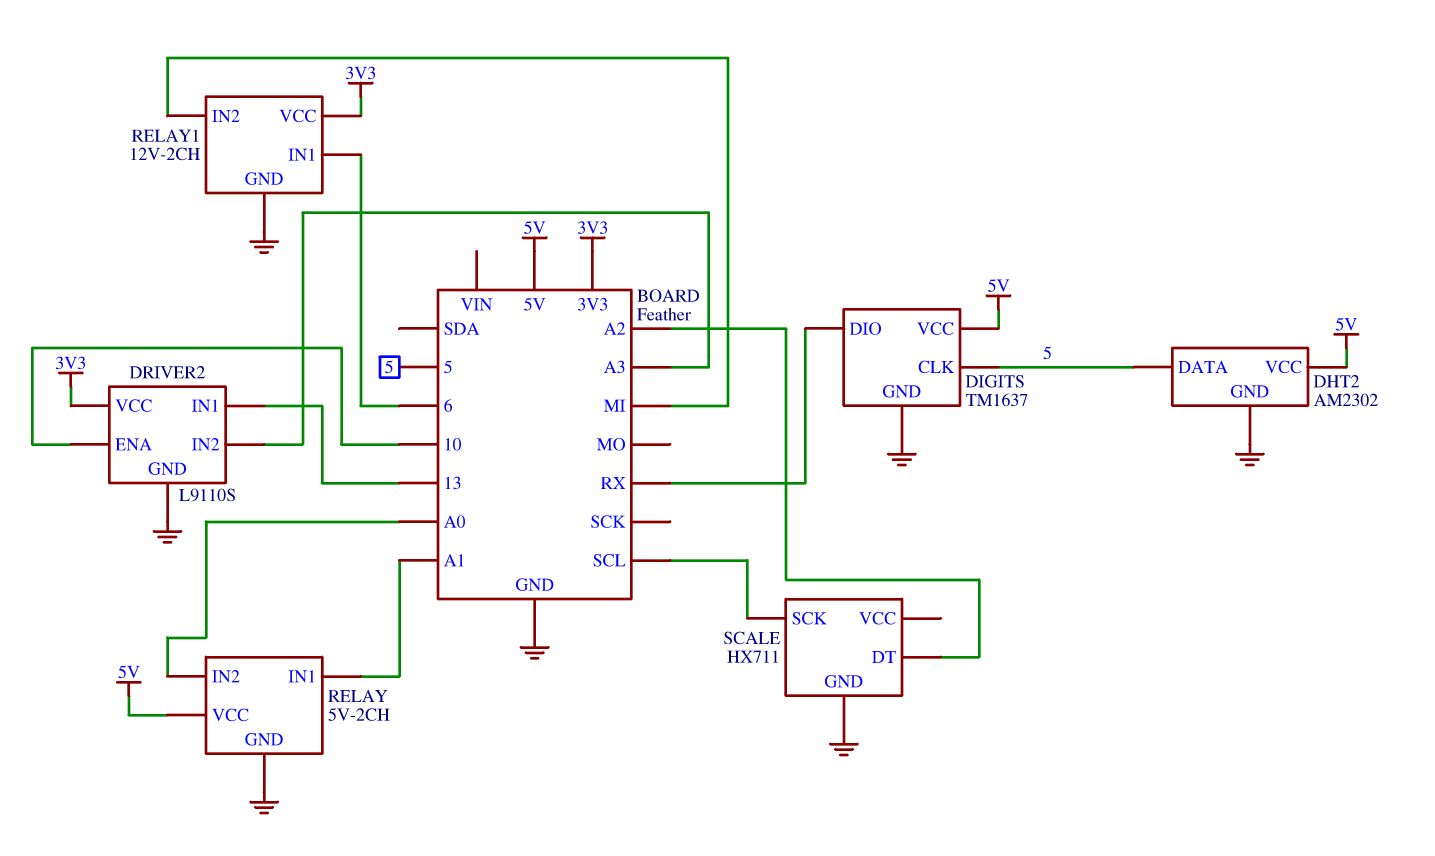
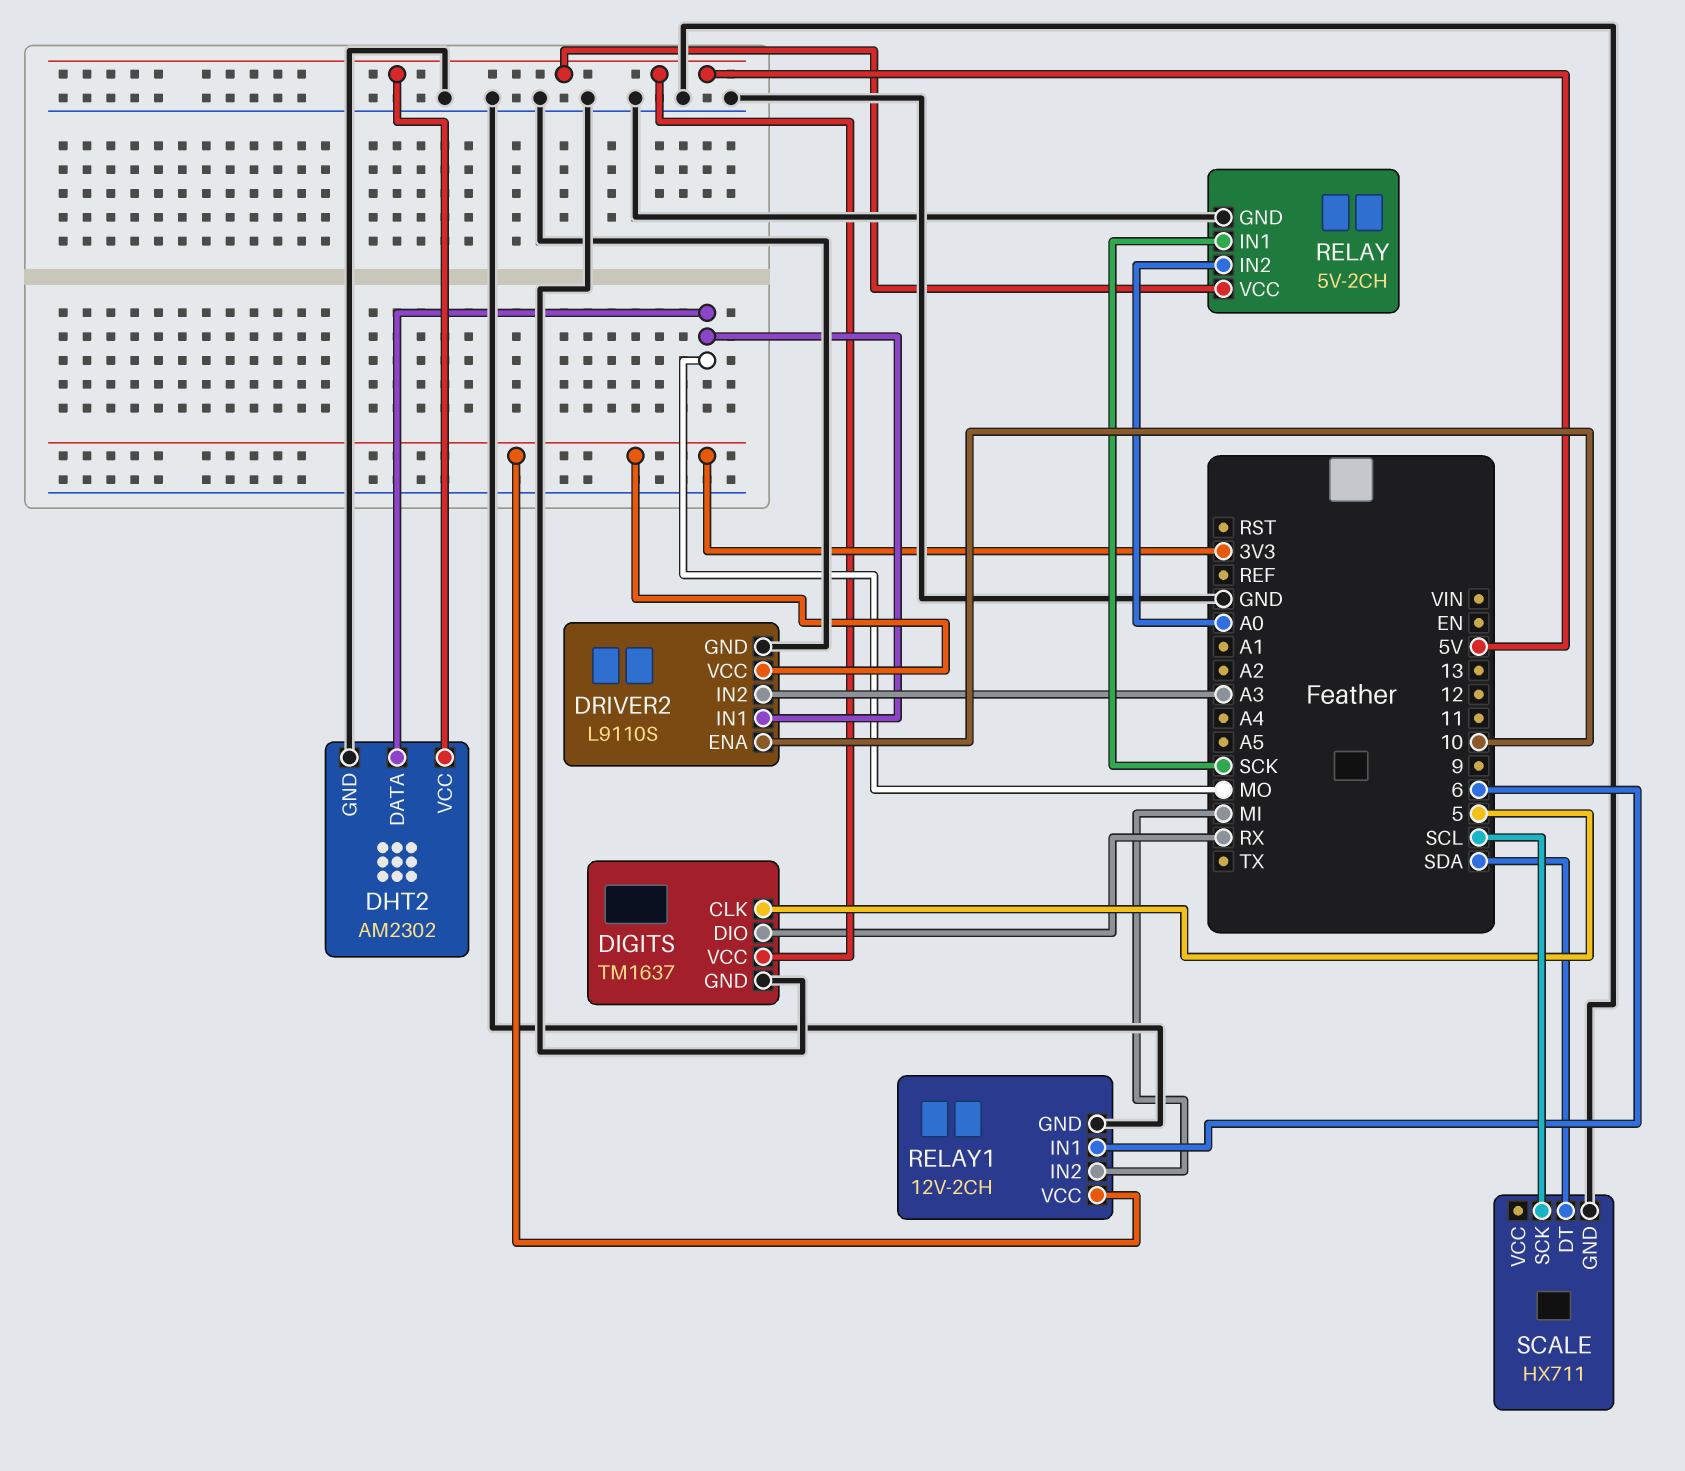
DHT2 pin DATA: 5 -> MO
DRIVER2 pin IN1: 13 -> MO
RELAY pin IN1: A1 -> SCK
SCALE pin DT: A2 -> SDA

